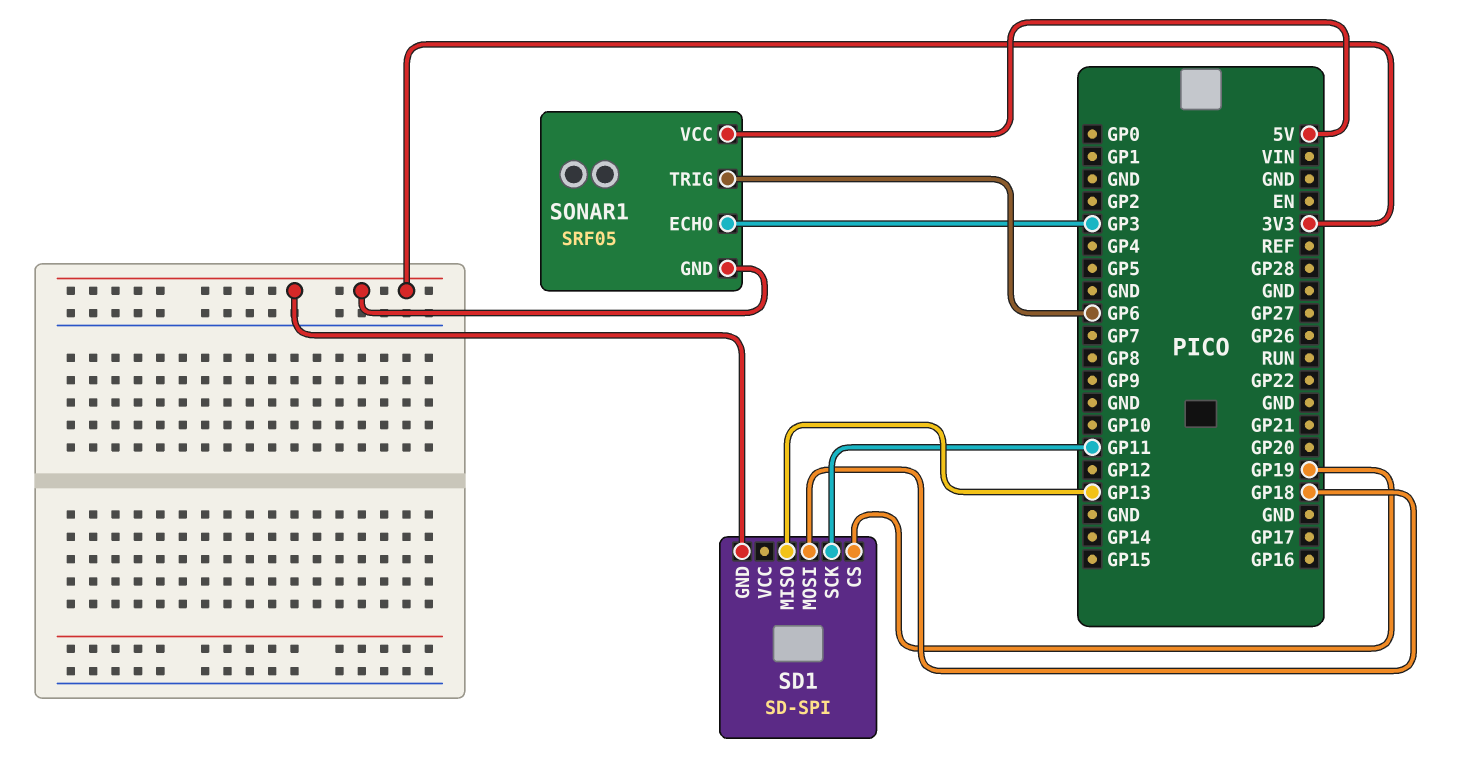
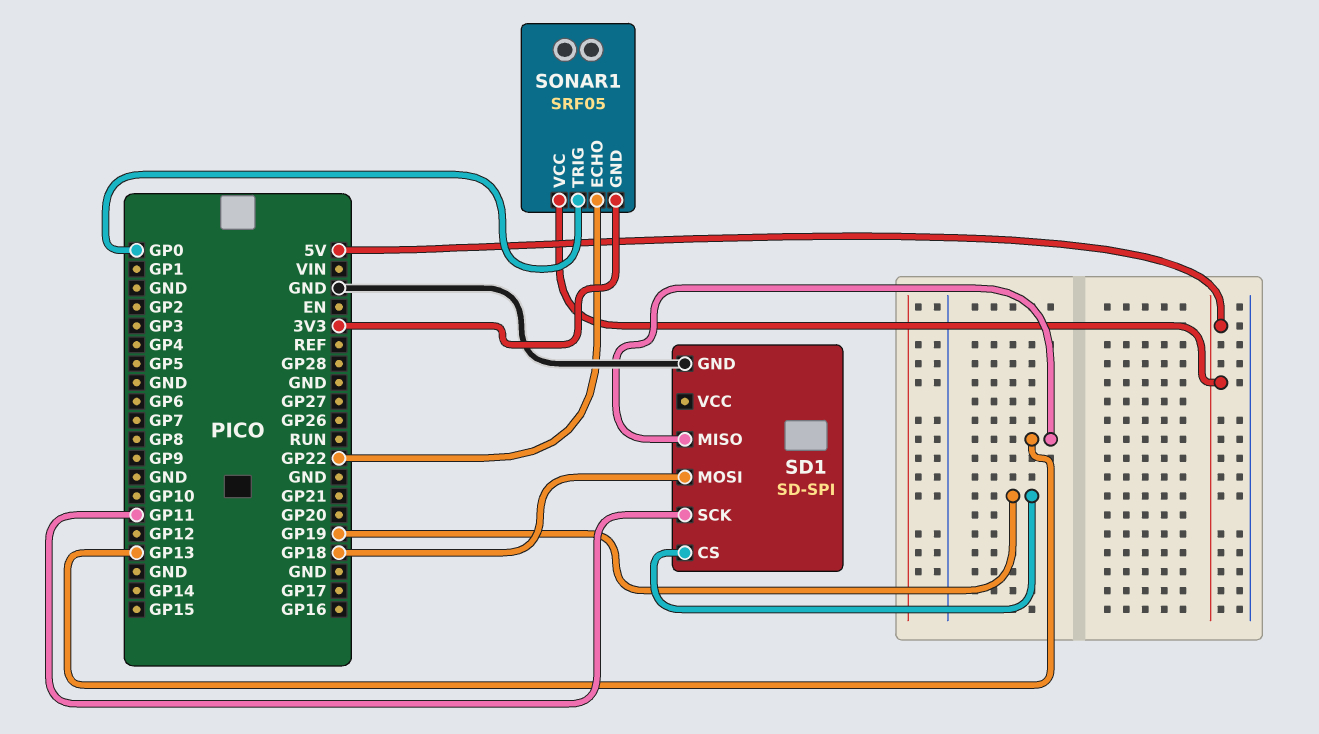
SD1 pin GND: 3V3 -> GND
SONAR1 pin ECHO: GP3 -> GP22
SONAR1 pin TRIG: GP6 -> GP0

